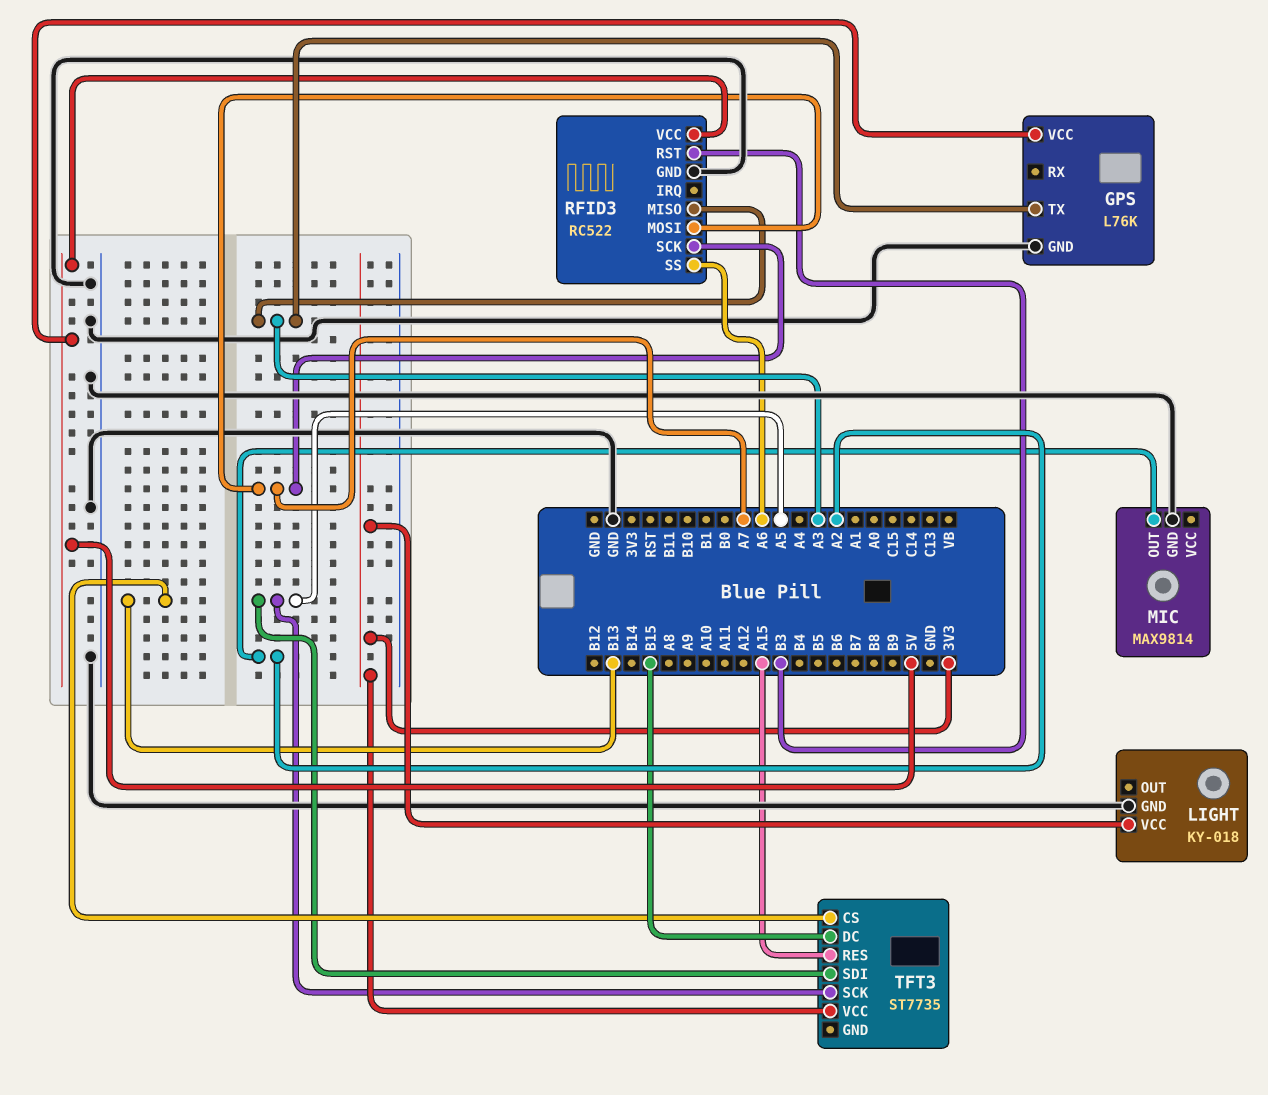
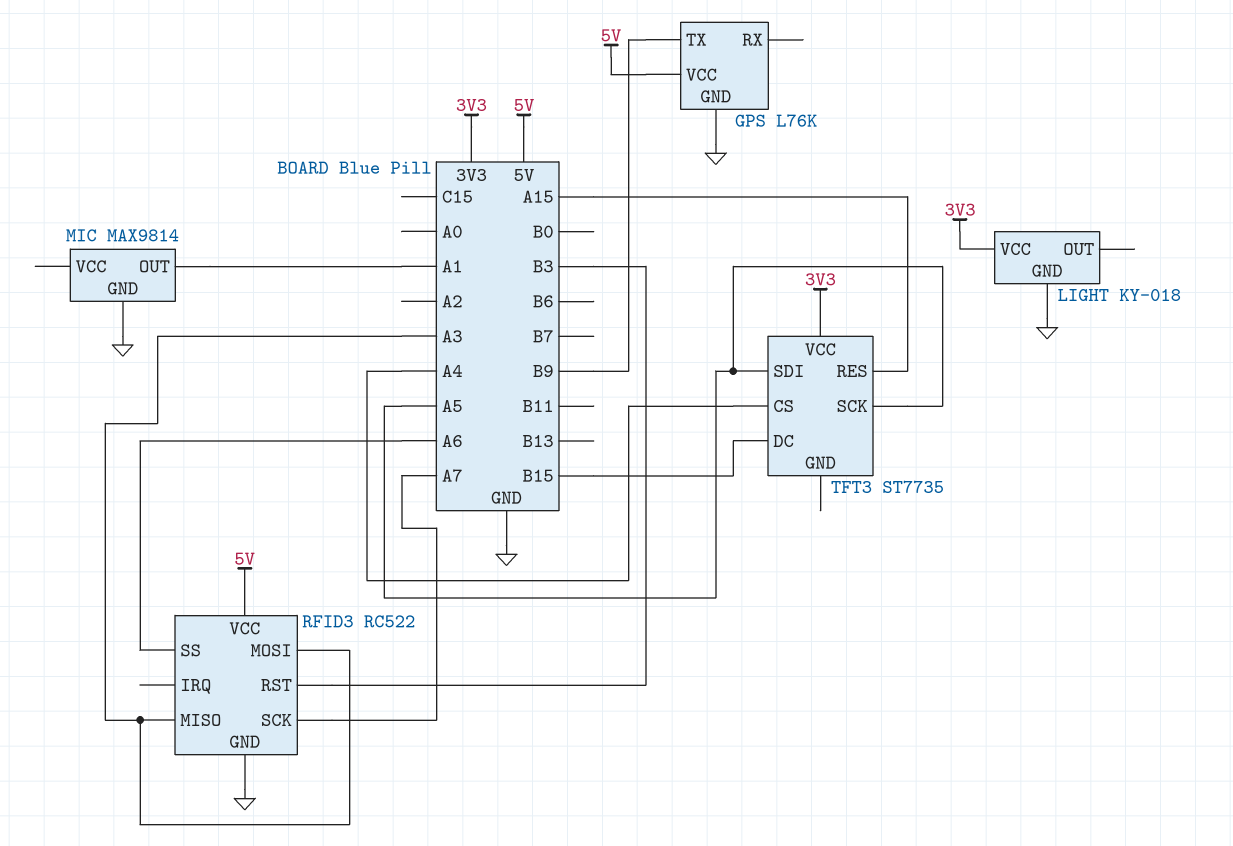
GPS pin TX: A3 -> B9
MIC pin OUT: A2 -> A1
RFID3 pin MOSI: A7 -> A3
TFT3 pin CS: B13 -> A4

